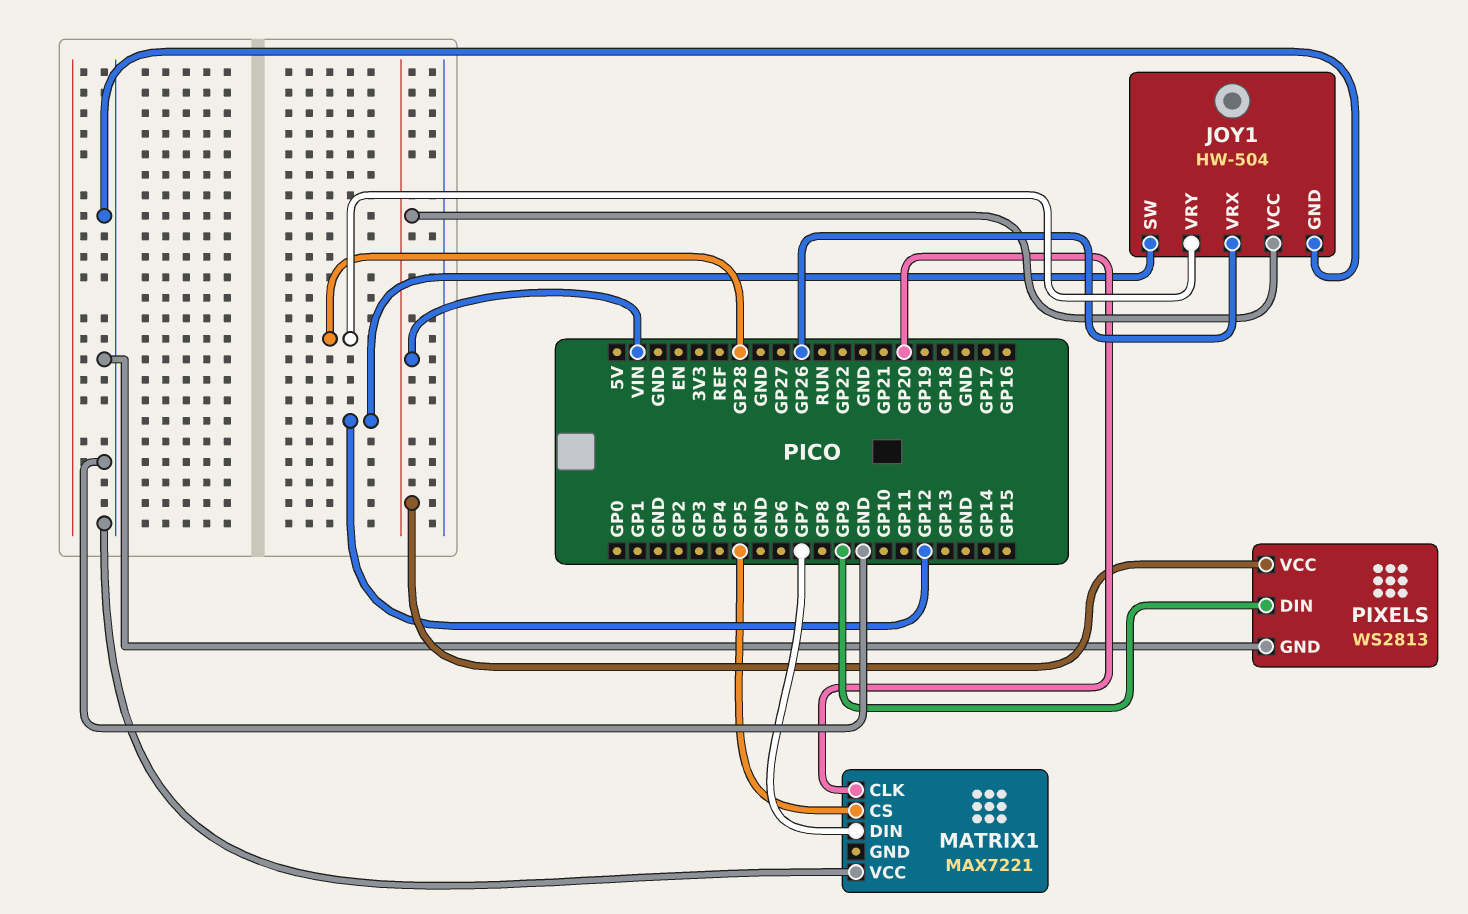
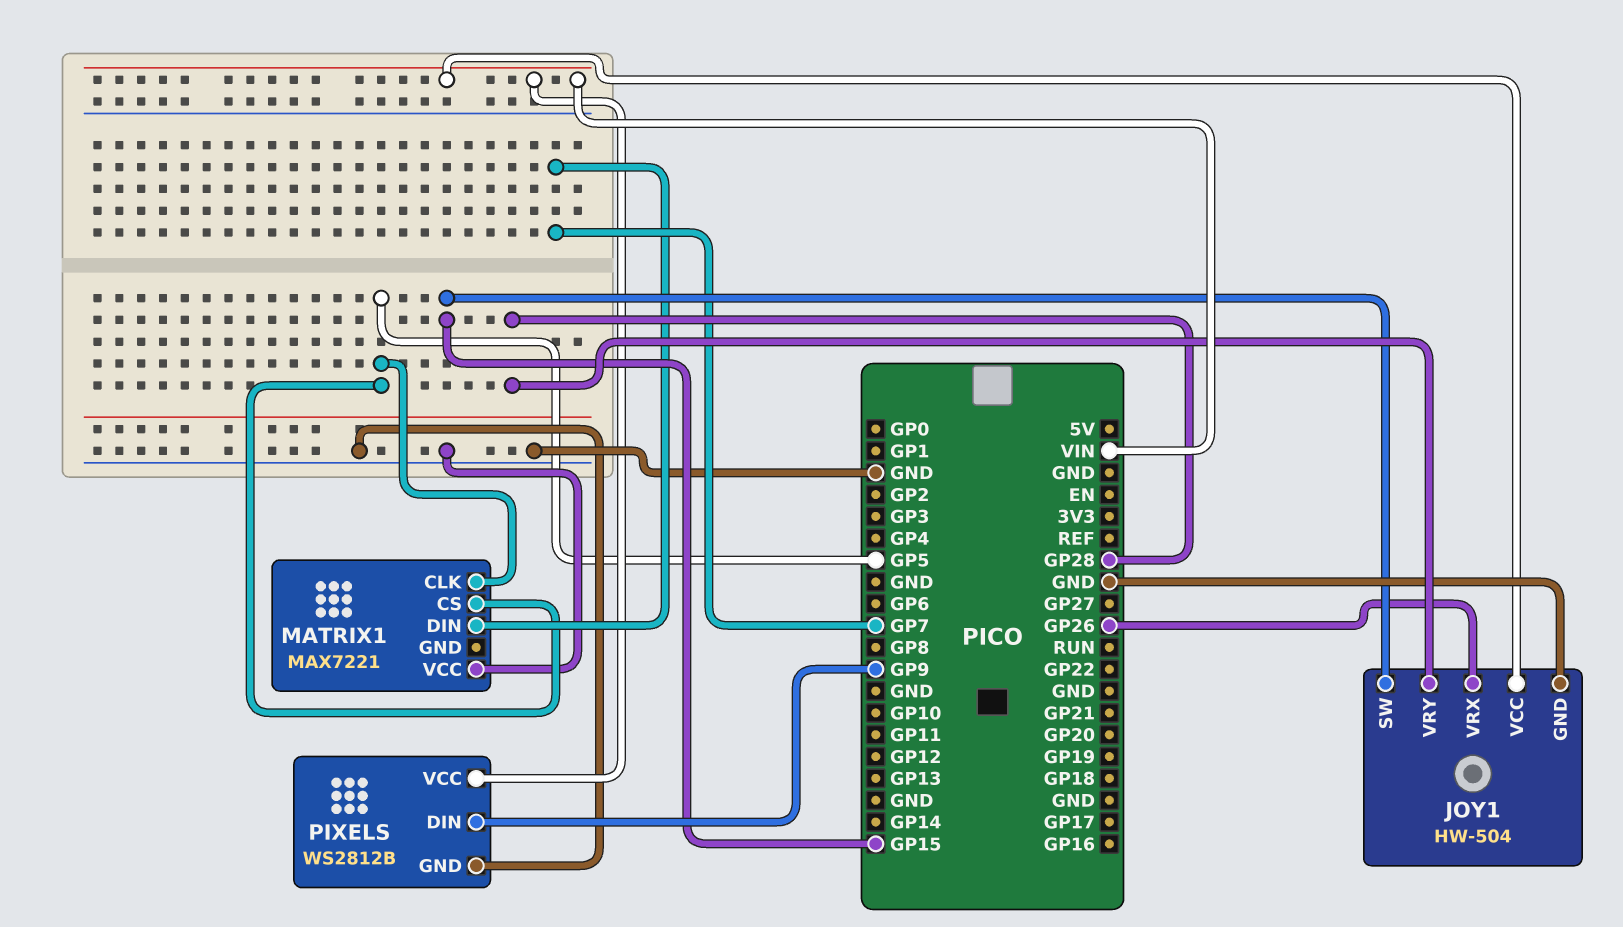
JOY1 pin SW: GP12 -> GP15
MATRIX1 pin CLK: GP20 -> GP5
PIXELS: WS2813 -> WS2812B

